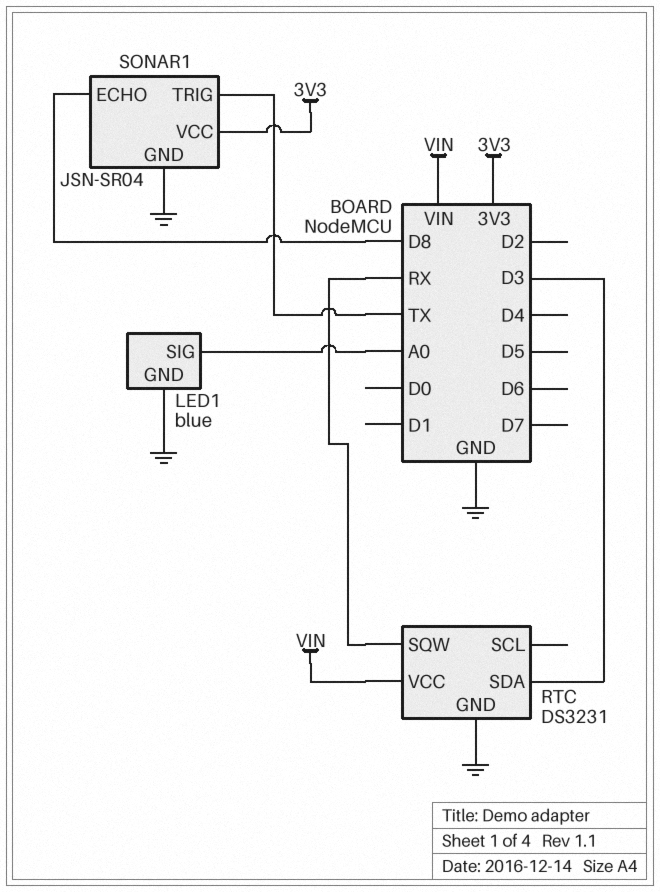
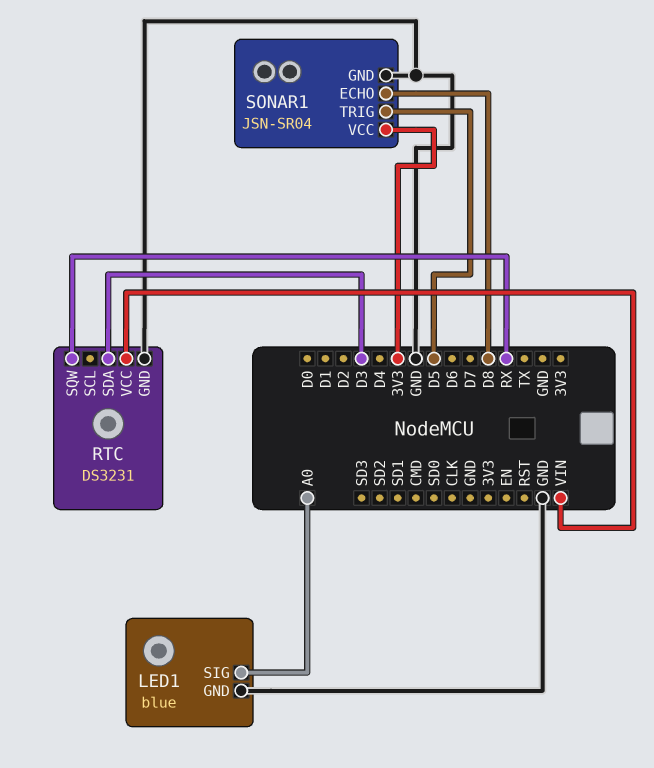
SONAR1 pin TRIG: TX -> D5

